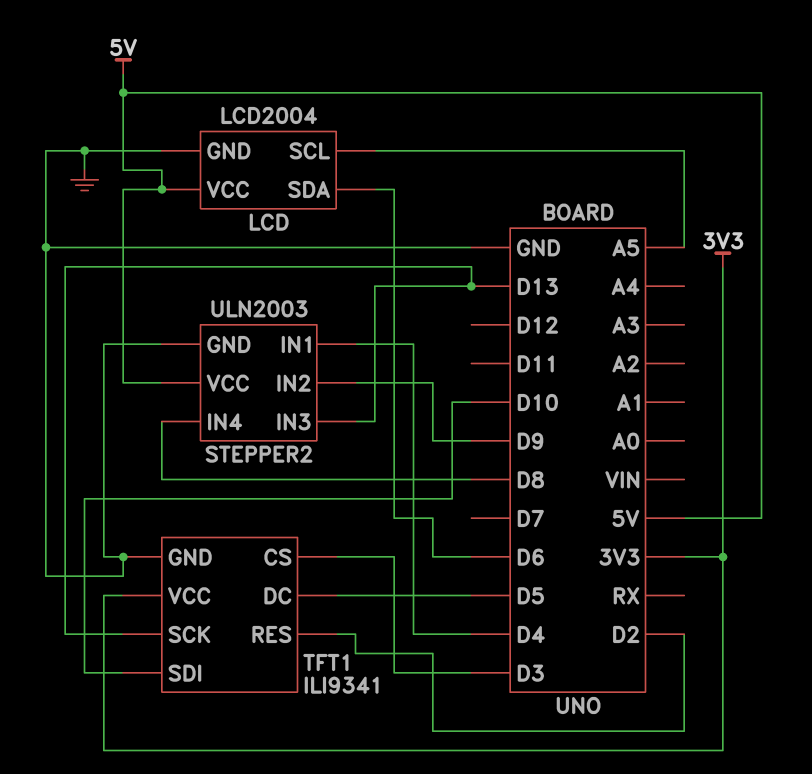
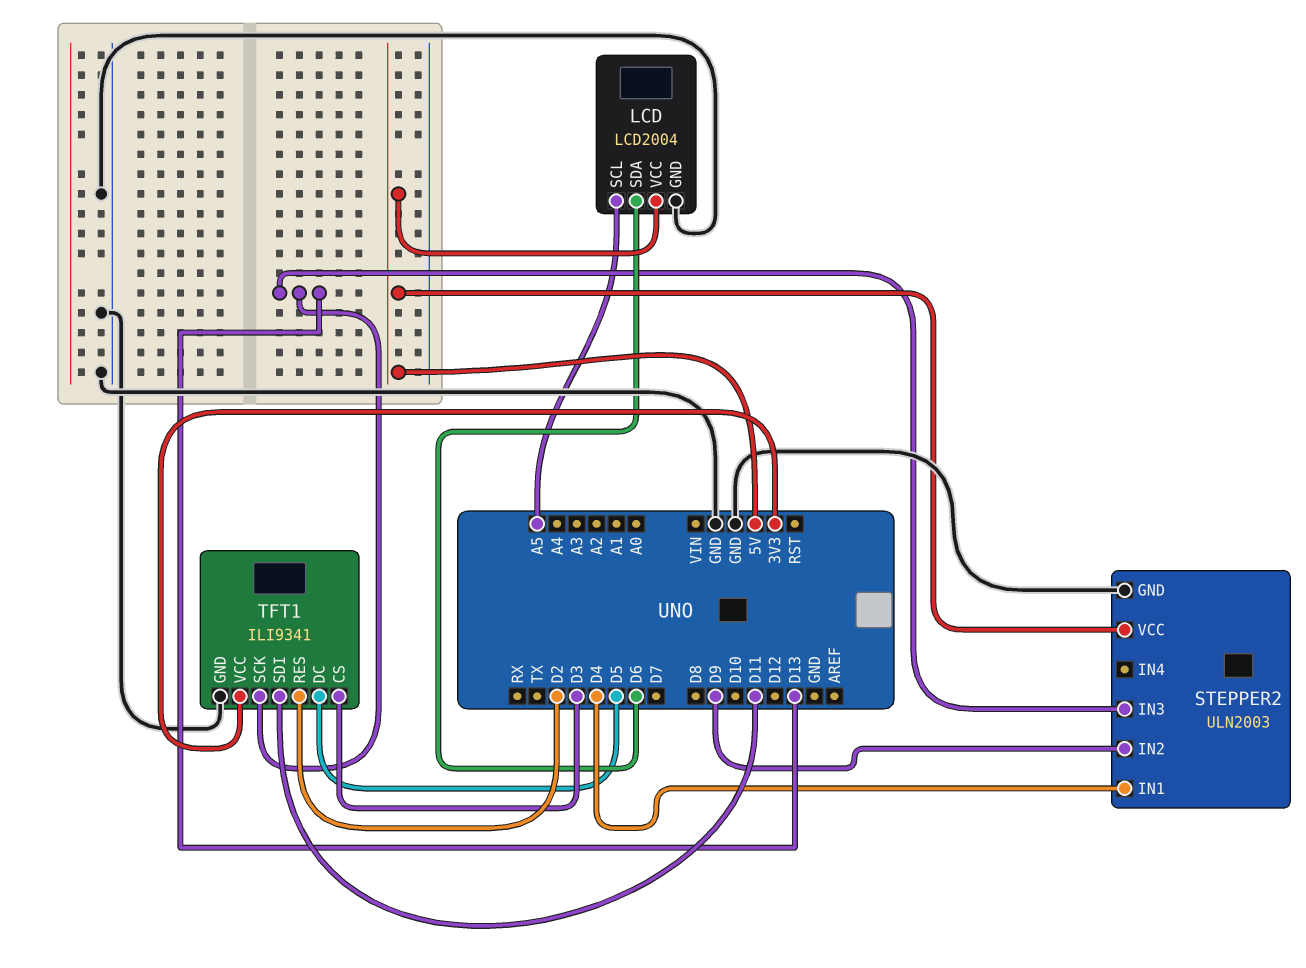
STEPPER2 pin IN4: D8 -> none
TFT1 pin SDI: D10 -> D11

